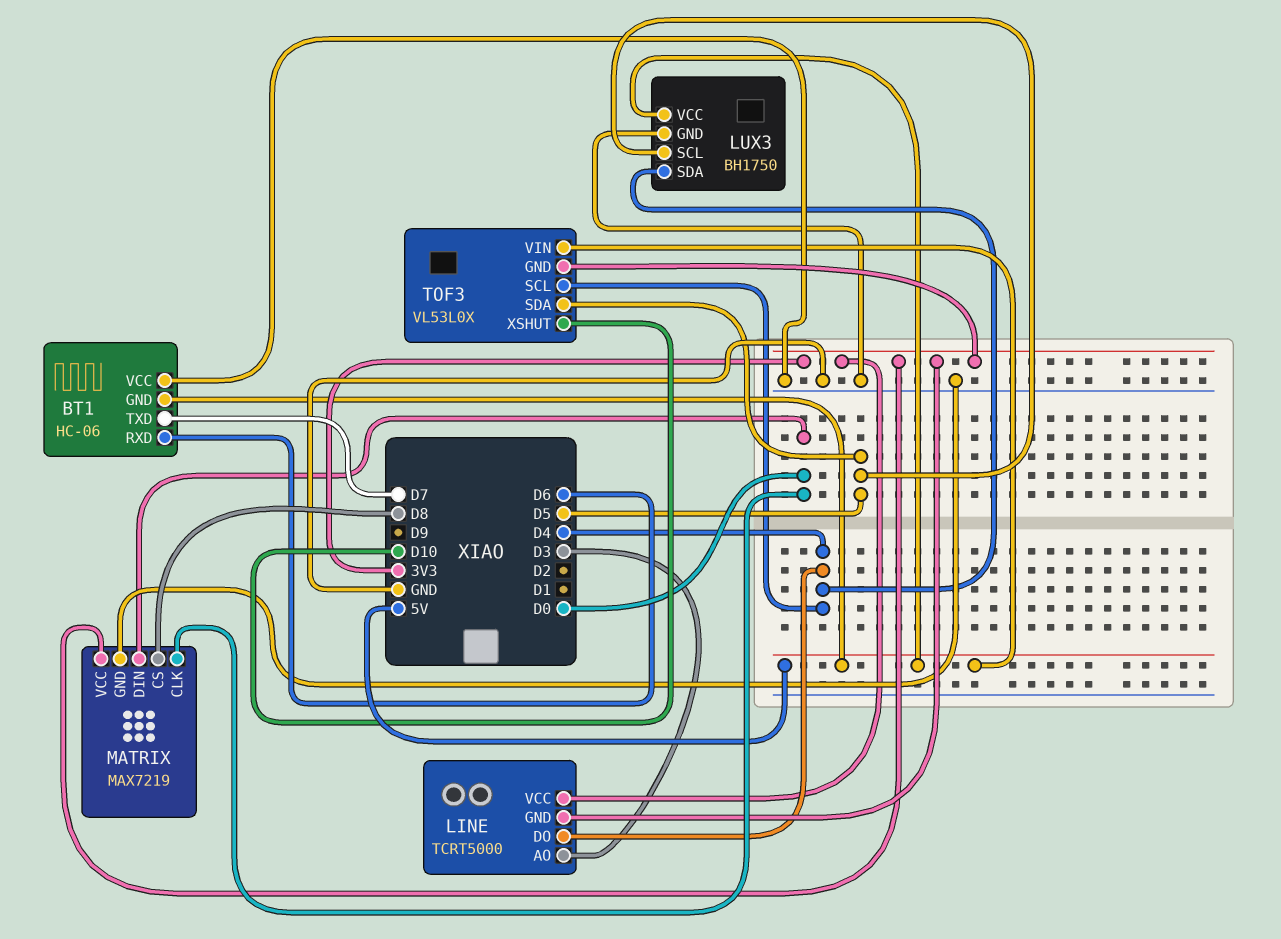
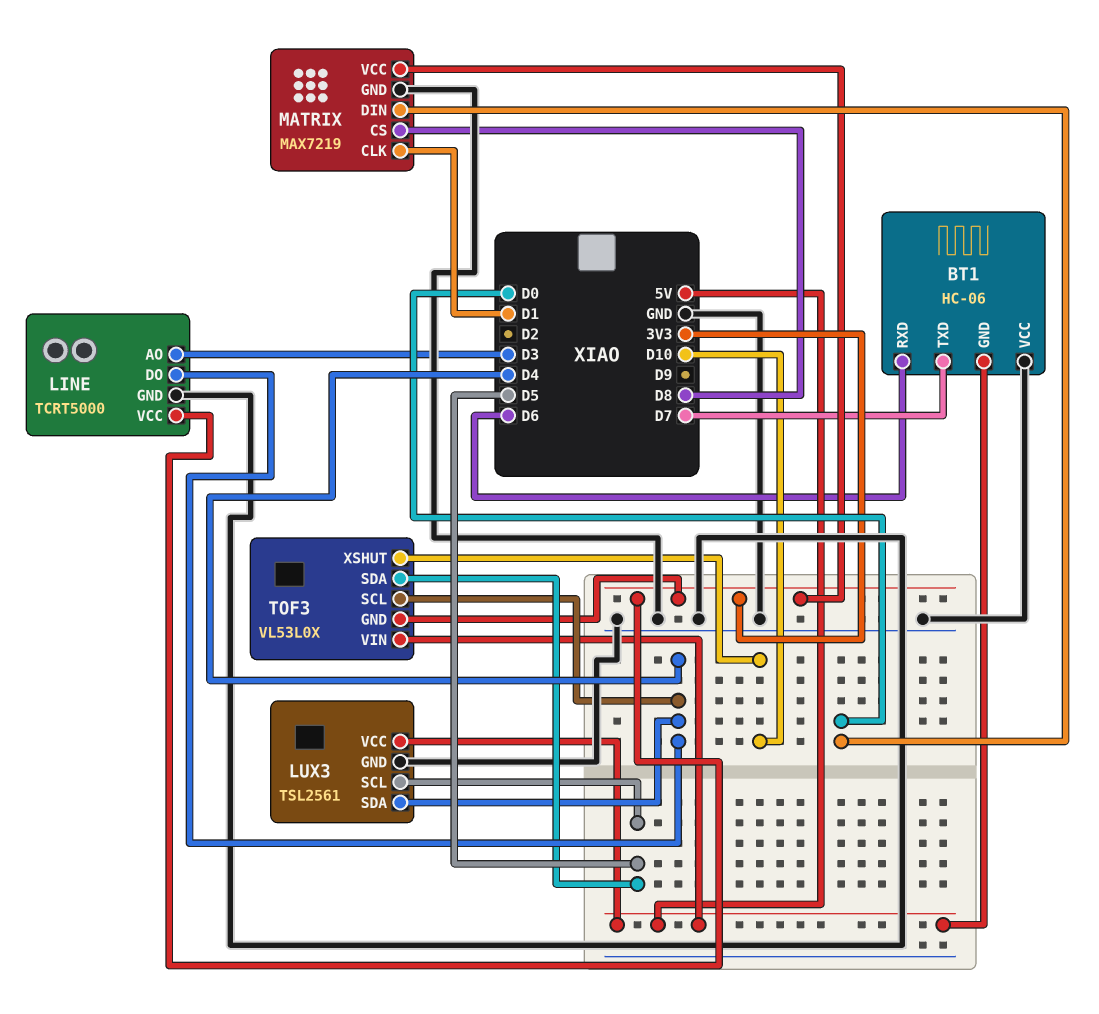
LINE pin GND: 3V3 -> GND
LUX3: BH1750 -> TSL2561
MATRIX pin CLK: D0 -> D1

